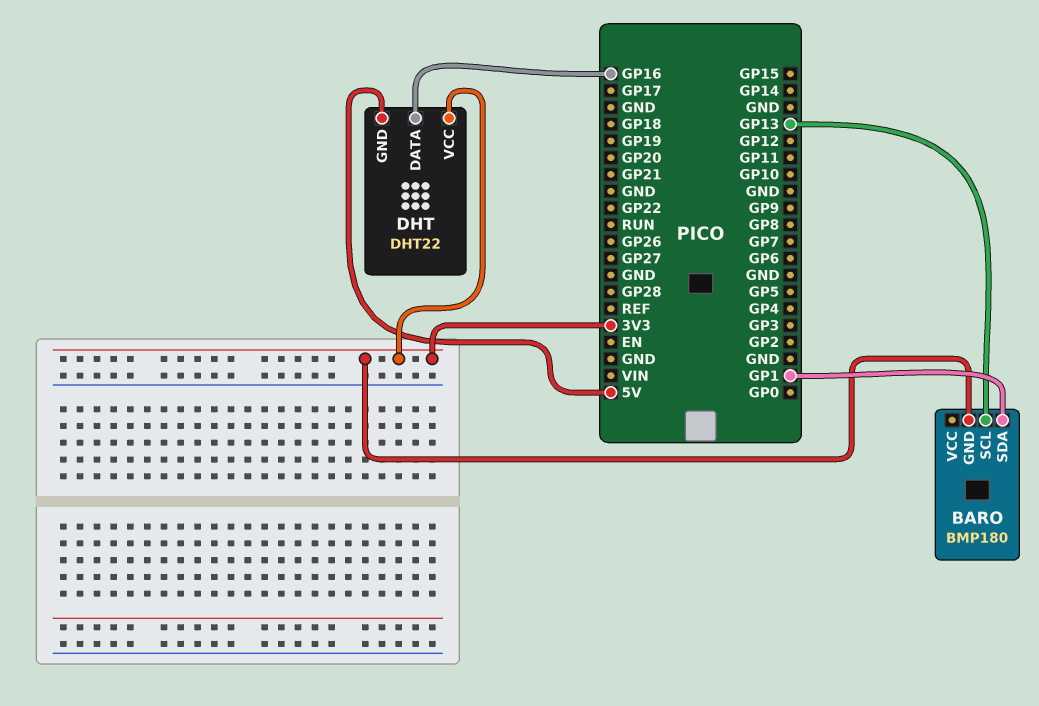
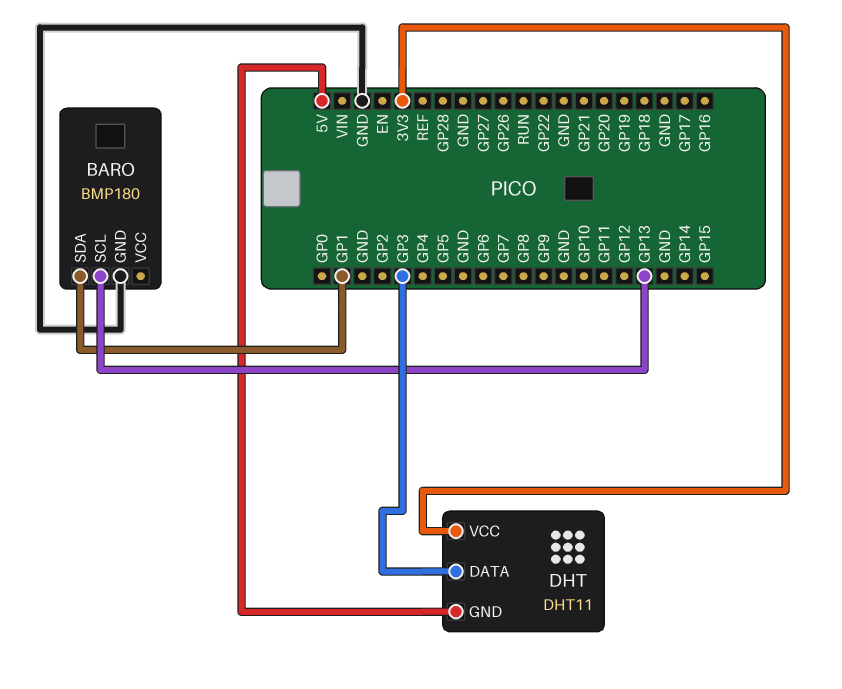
BARO pin GND: 3V3 -> GND
DHT: DHT22 -> DHT11
DHT pin DATA: GP16 -> GP3

